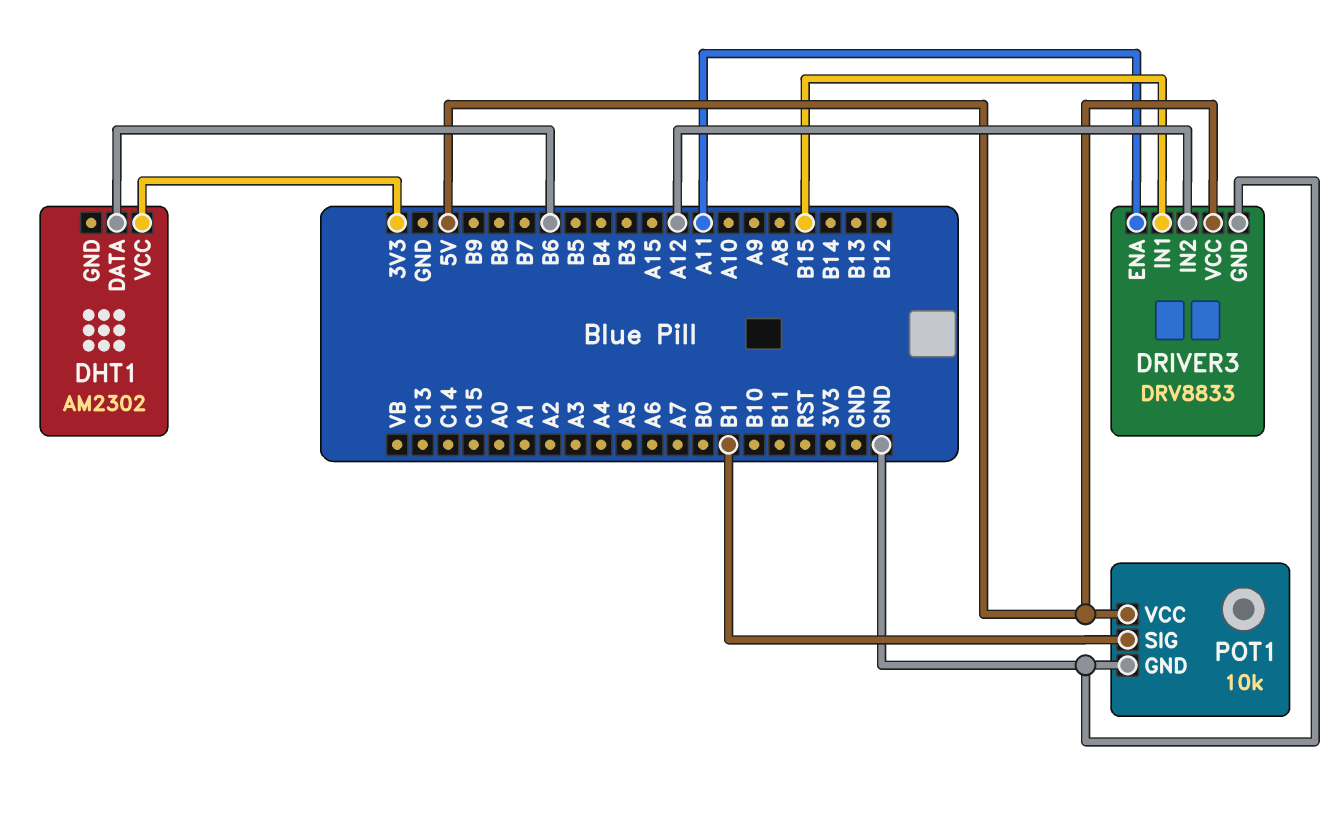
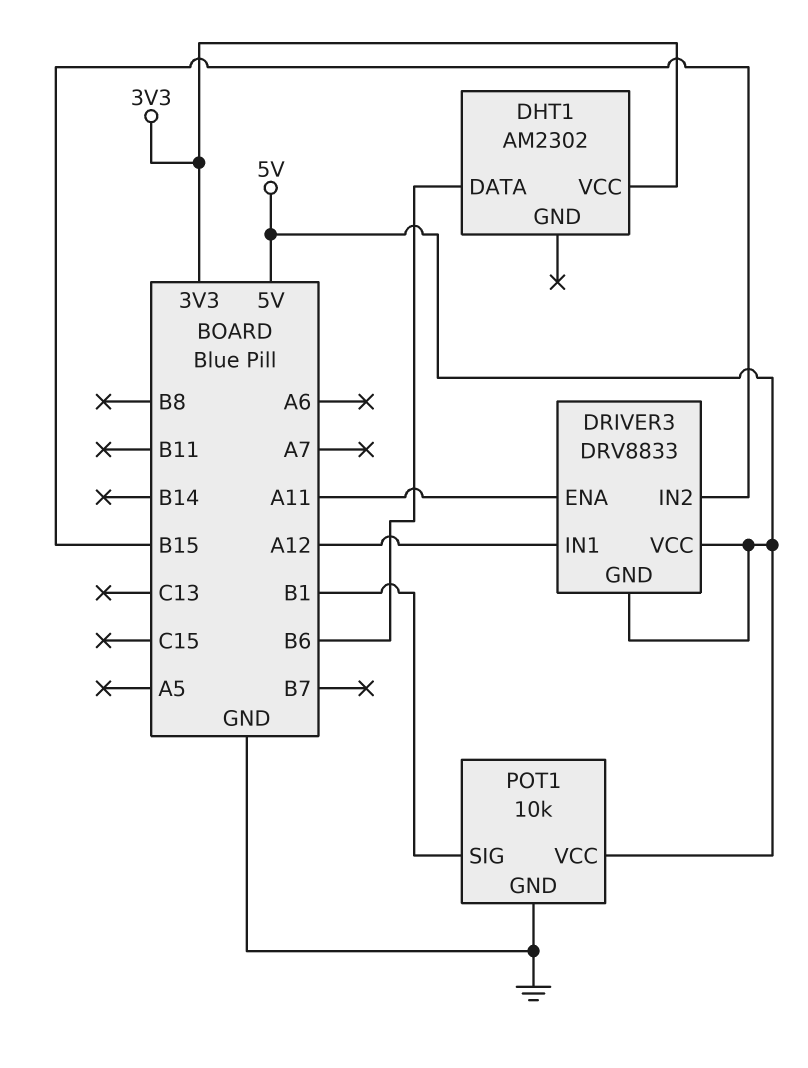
DRIVER3 pin GND: GND -> 5V
DRIVER3 pin IN1: B15 -> A12
DRIVER3 pin IN2: A12 -> B15

